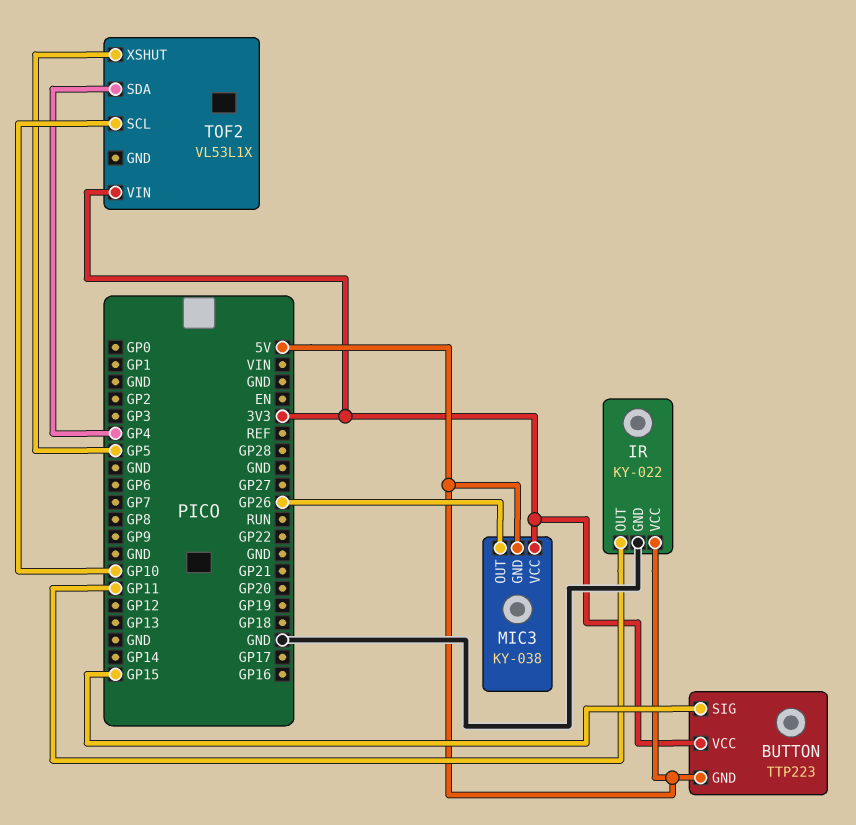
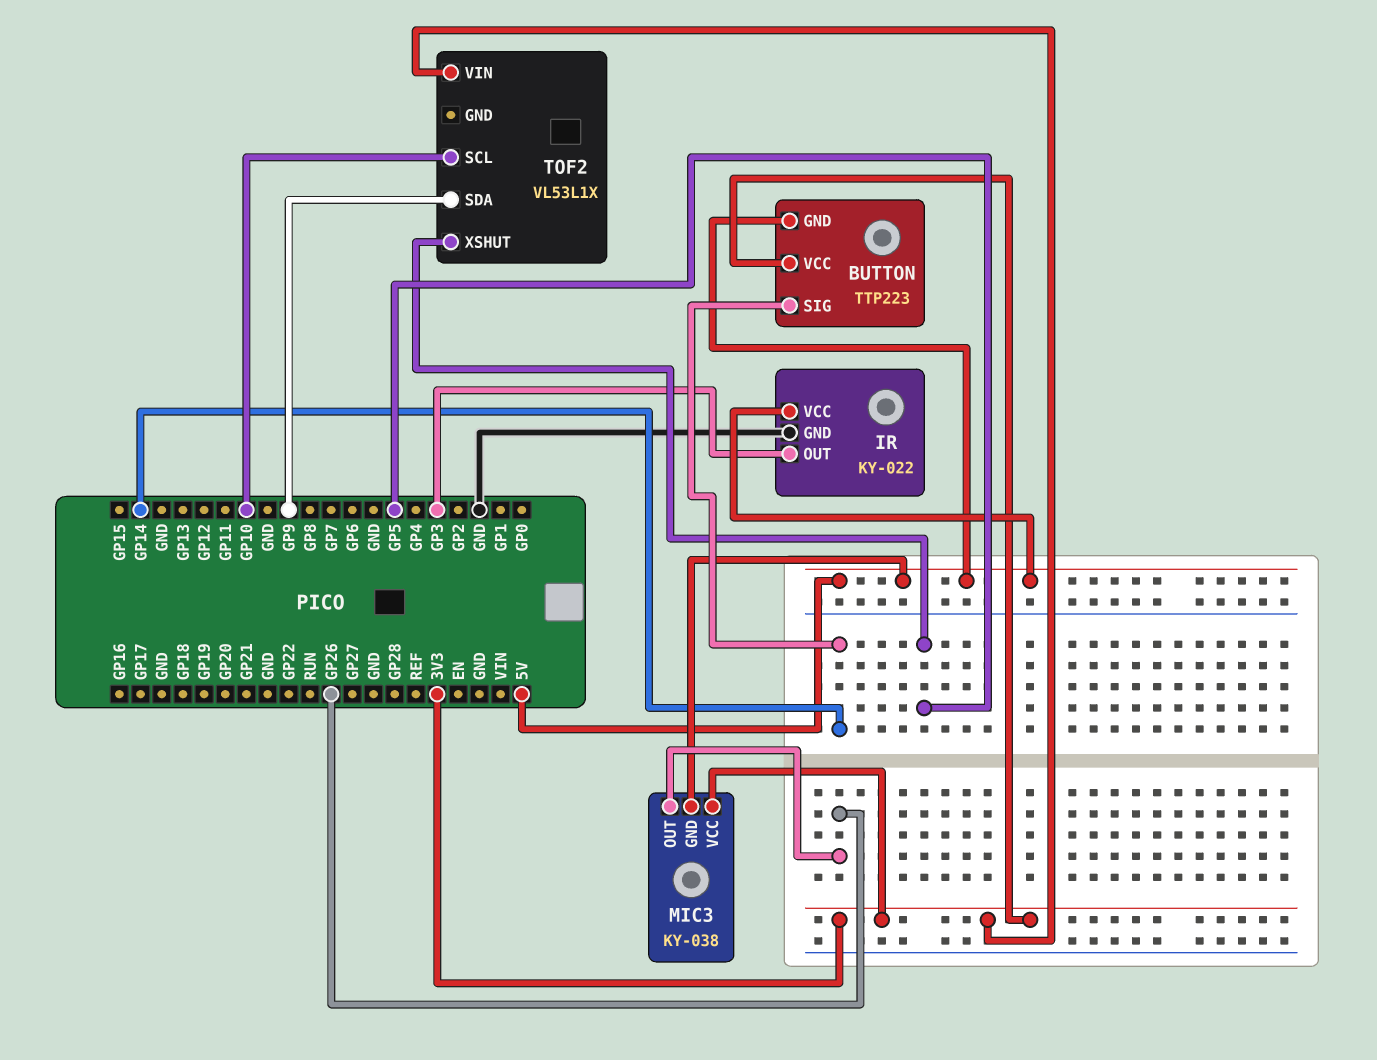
BUTTON pin SIG: GP15 -> GP14
IR pin OUT: GP11 -> GP3
TOF2 pin SDA: GP4 -> GP9

